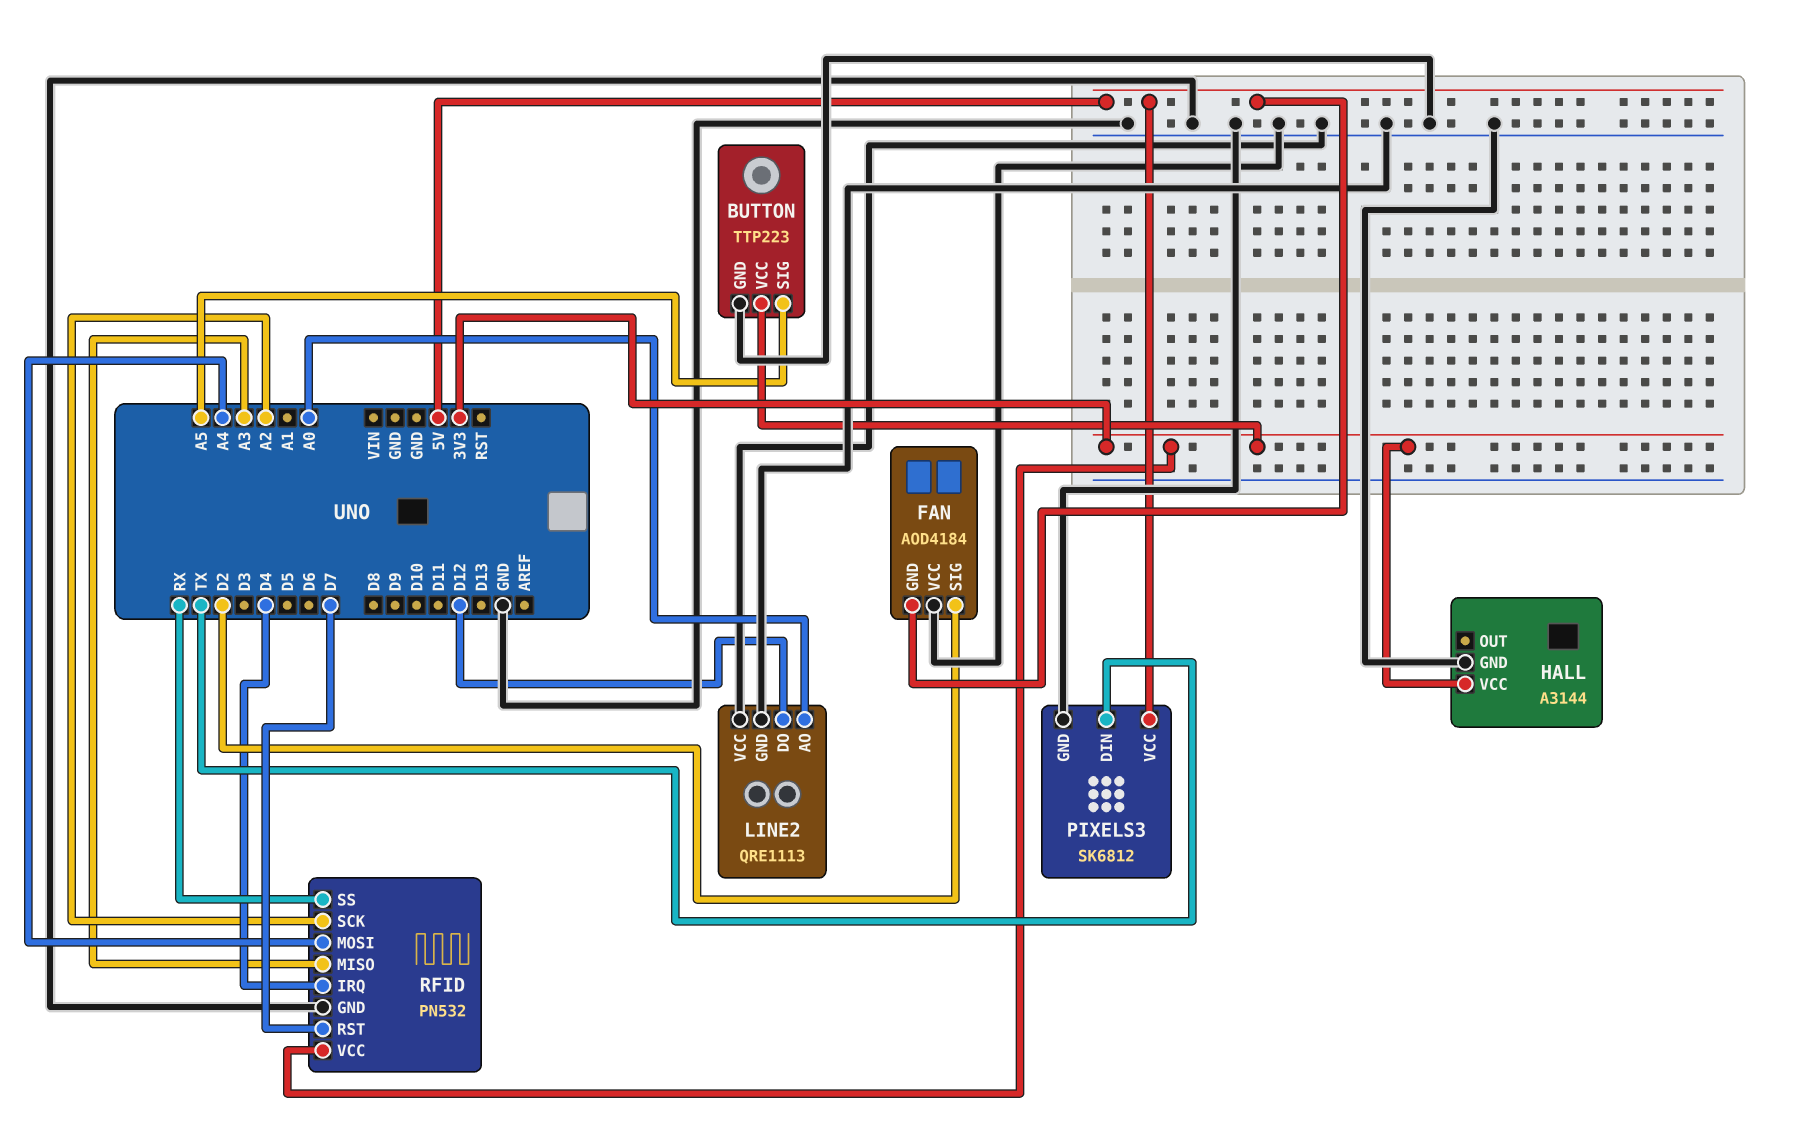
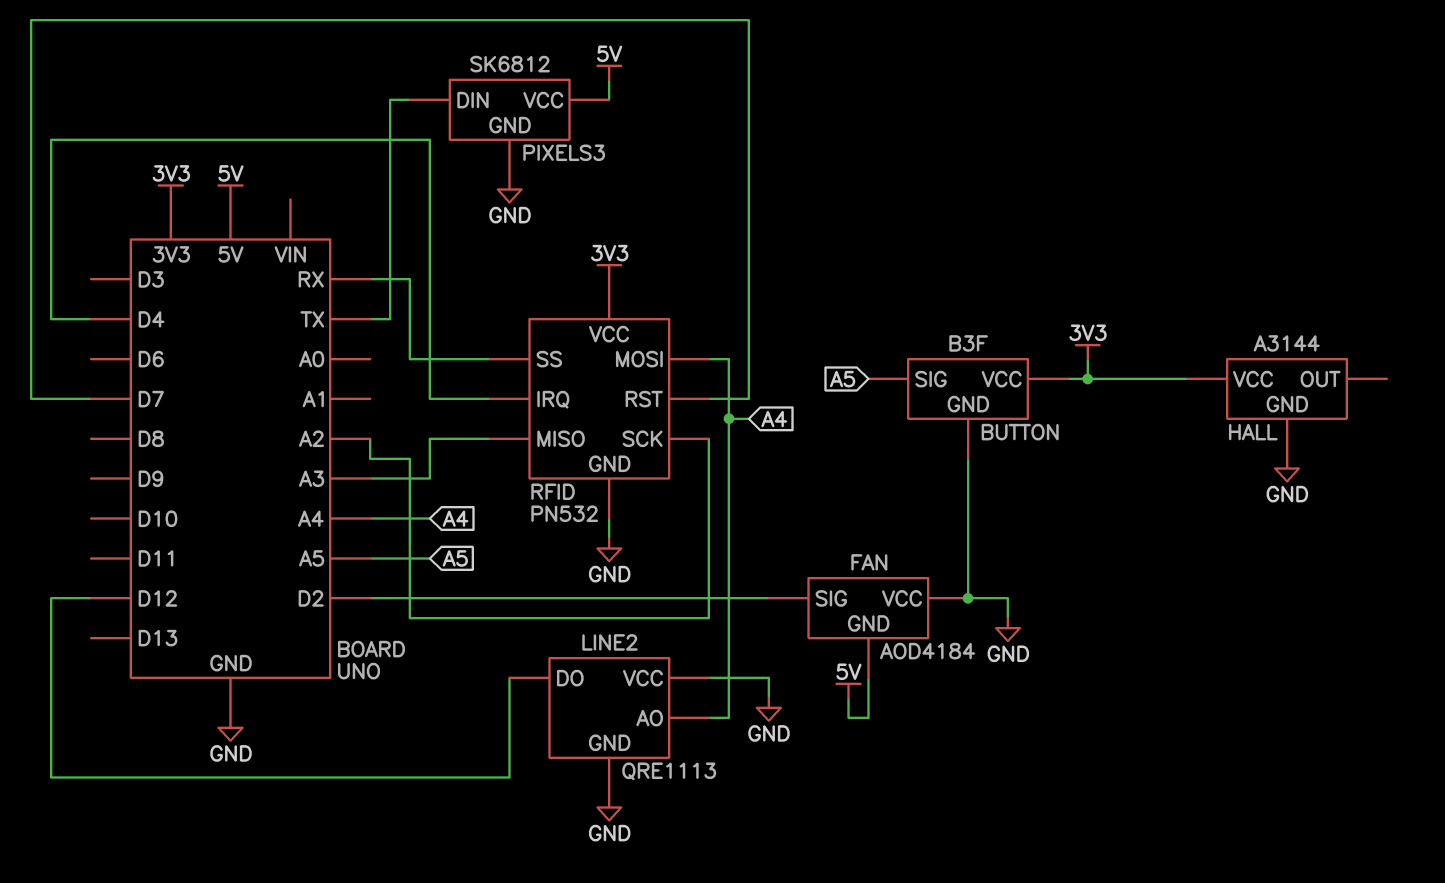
BUTTON: TTP223 -> B3F
LINE2 pin AO: A0 -> A4

